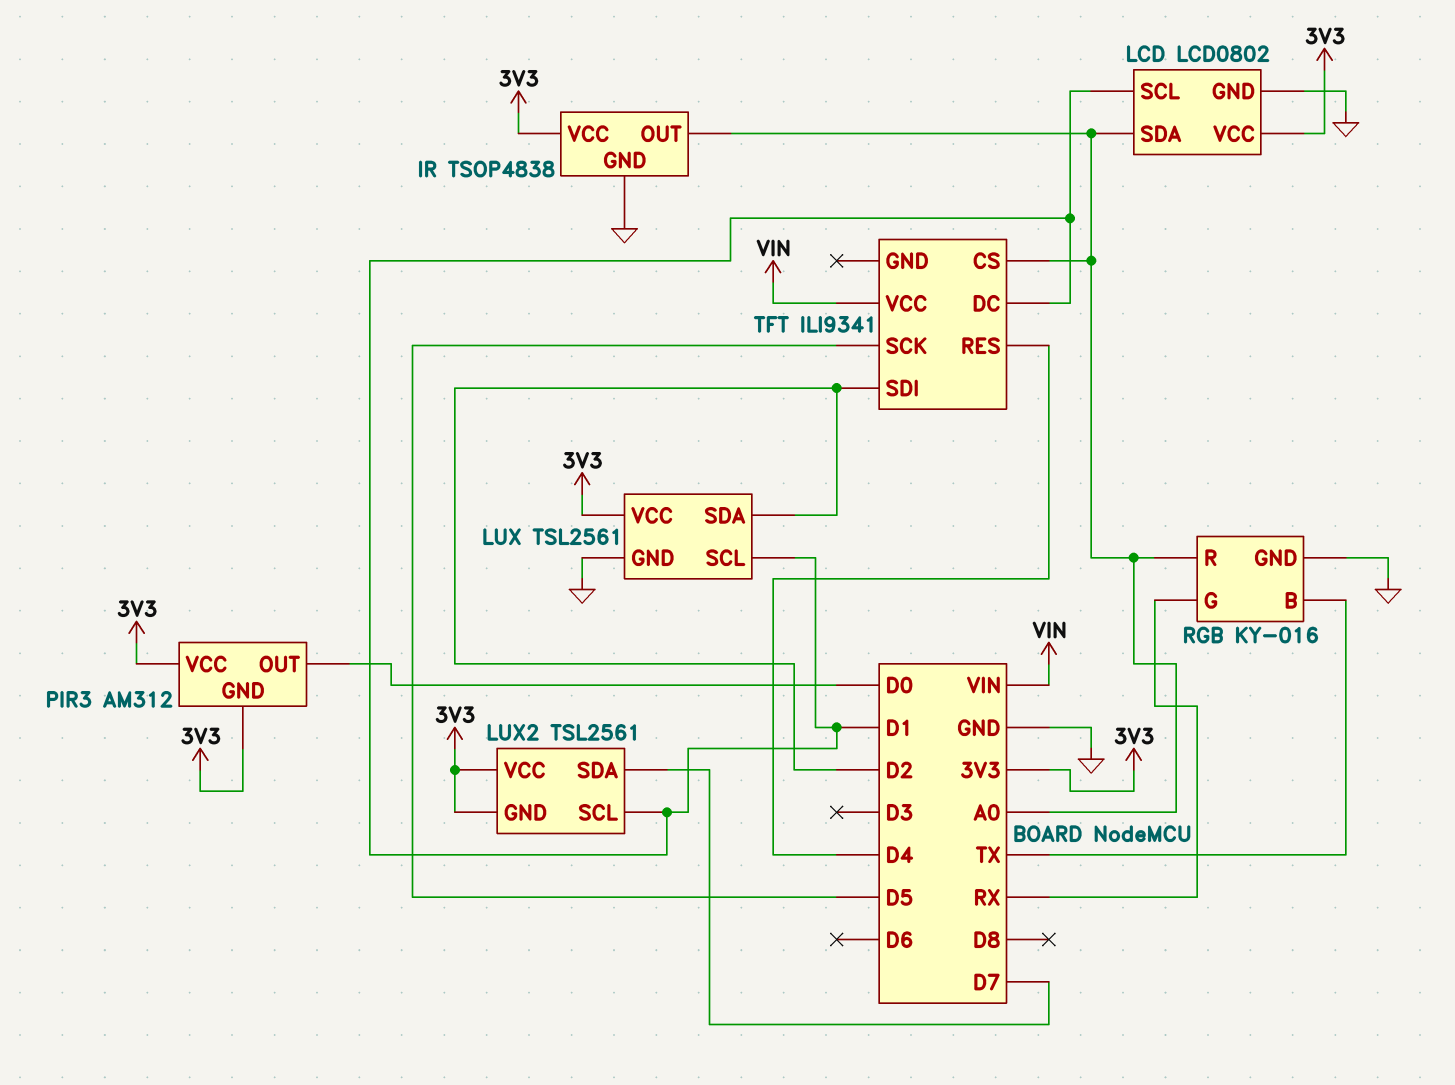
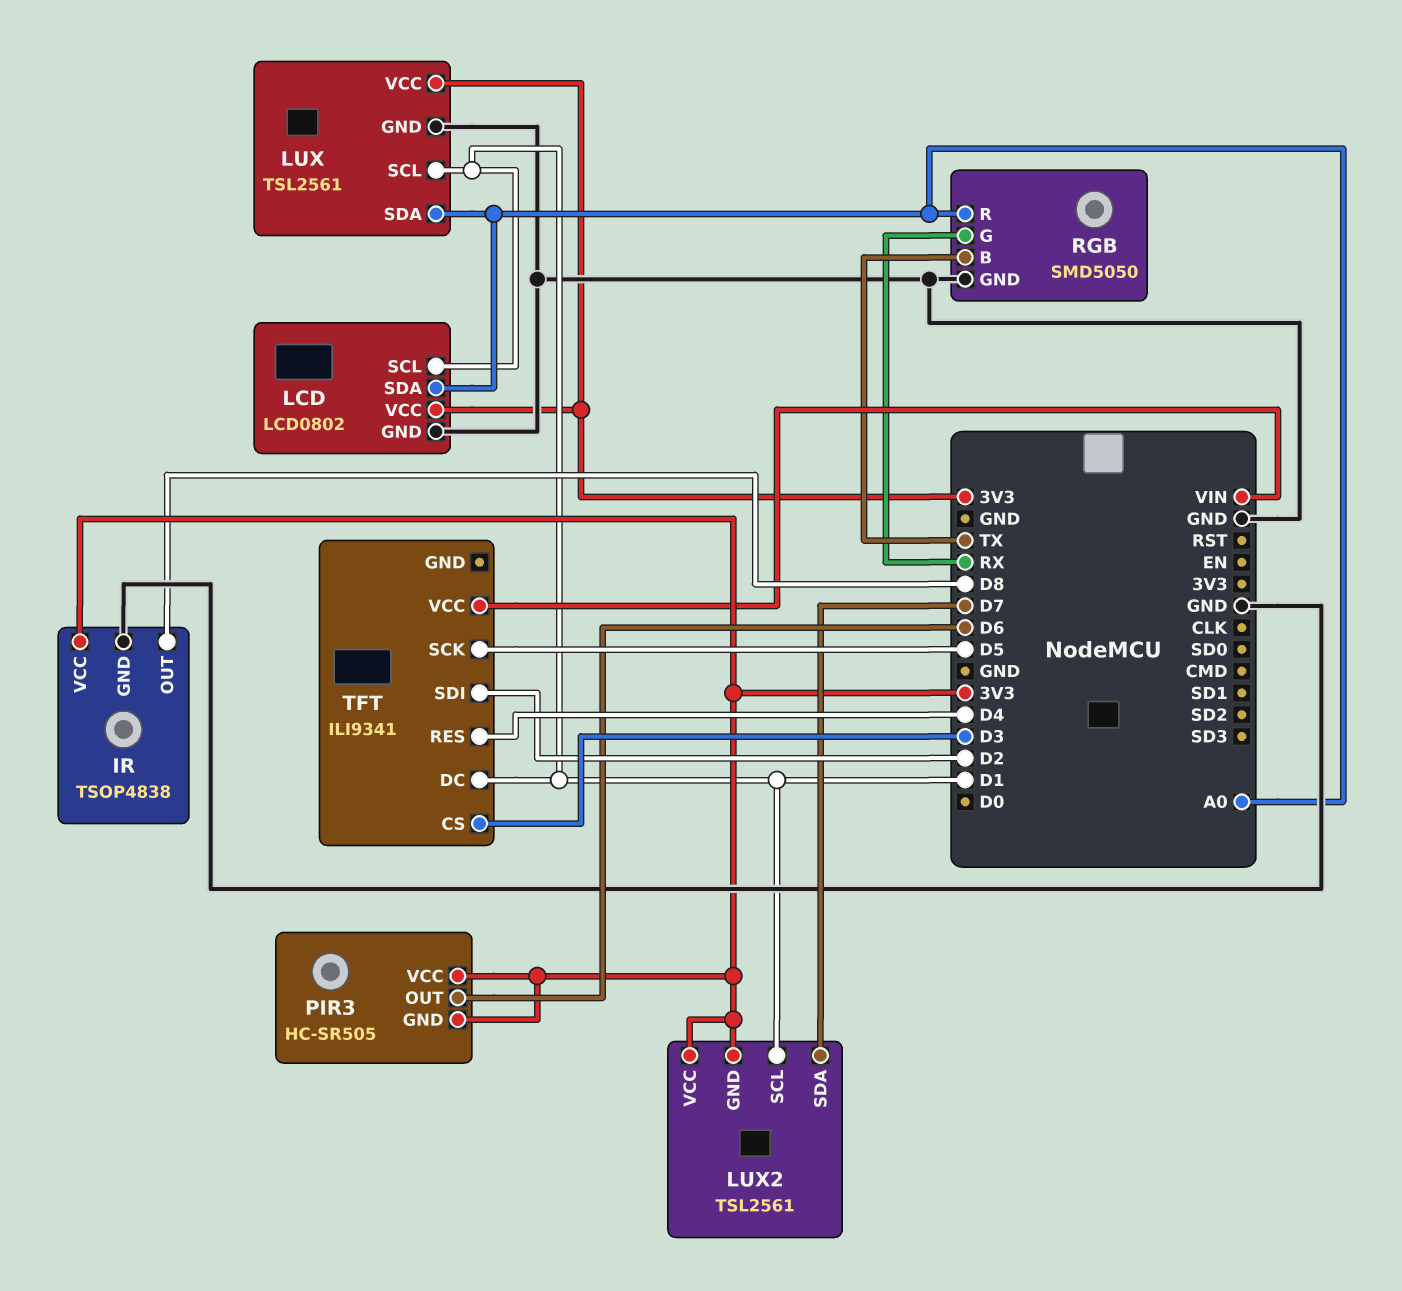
IR pin OUT: A0 -> D8
LUX pin SDA: D2 -> A0
PIR3: AM312 -> HC-SR505
PIR3 pin OUT: D0 -> D6
RGB: KY-016 -> SMD5050
TFT pin CS: A0 -> D3

